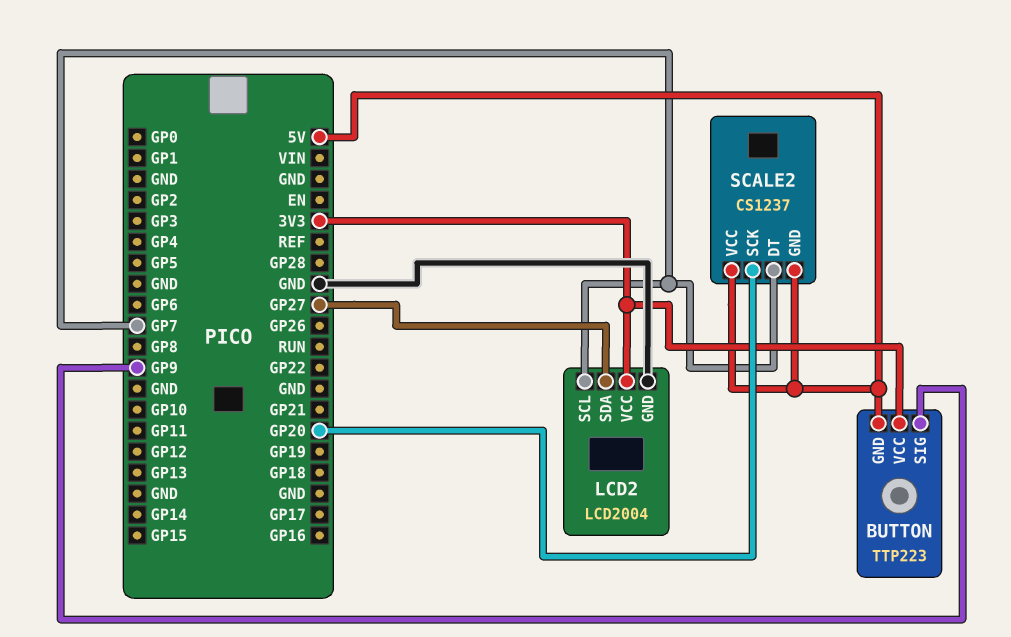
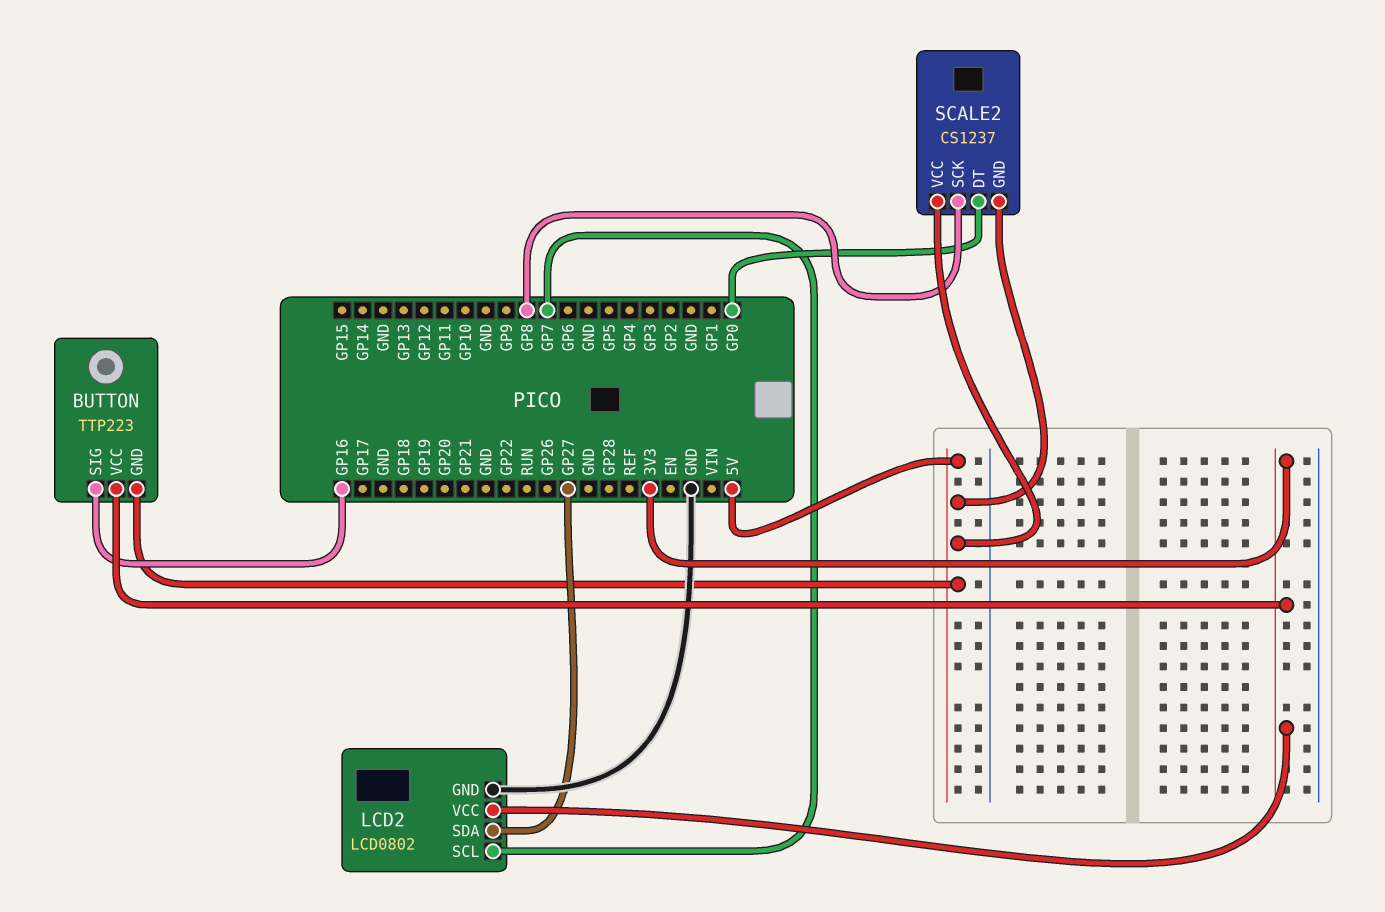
BUTTON pin SIG: GP9 -> GP16
LCD2: LCD2004 -> LCD0802
SCALE2 pin DT: GP7 -> GP0
SCALE2 pin SCK: GP20 -> GP8

